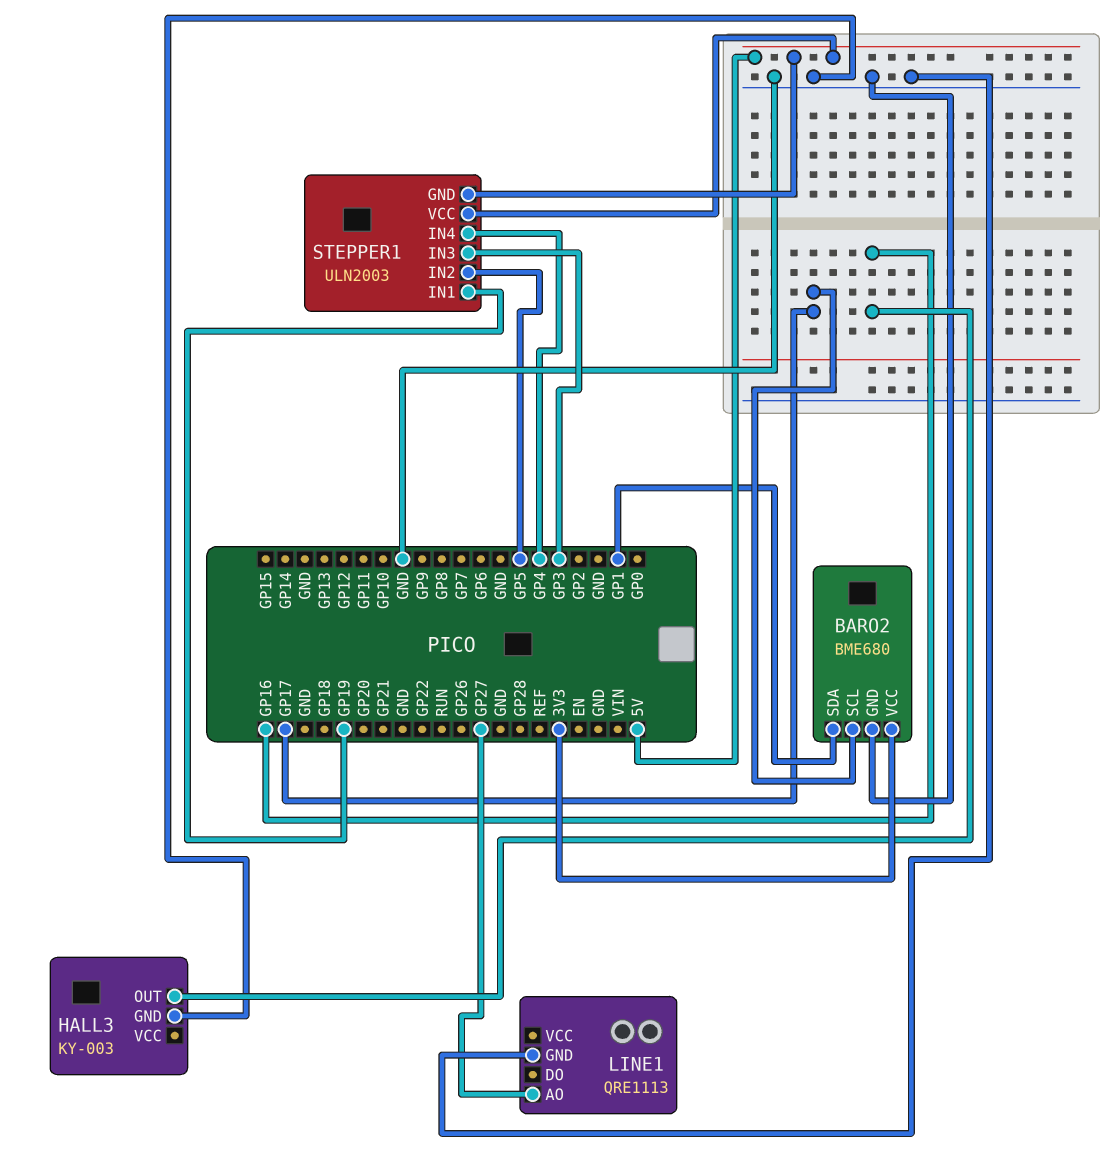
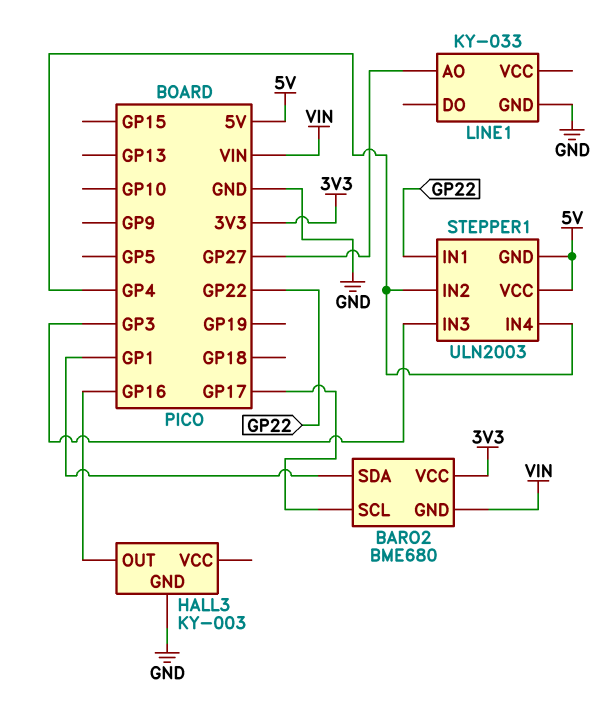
BARO2 pin GND: GND -> VIN
LINE1: QRE1113 -> KY-033
STEPPER1 pin IN1: GP19 -> GP22
STEPPER1 pin IN2: GP5 -> GP4

